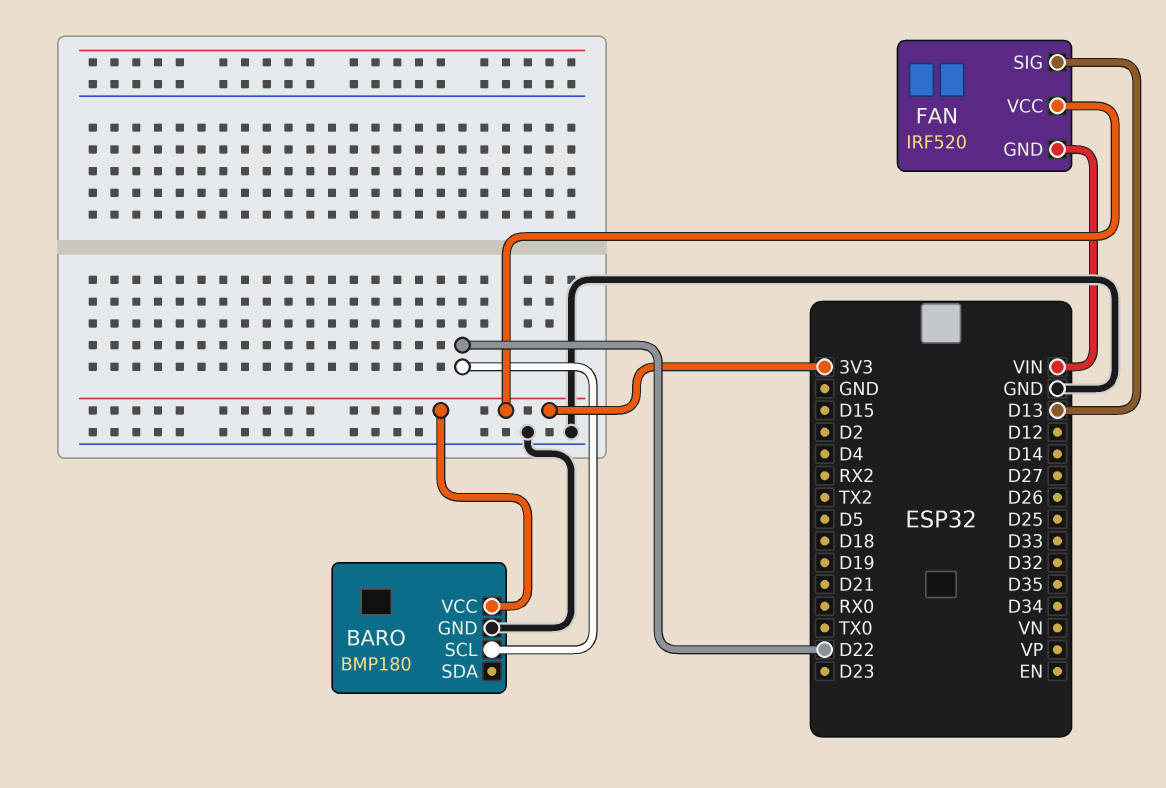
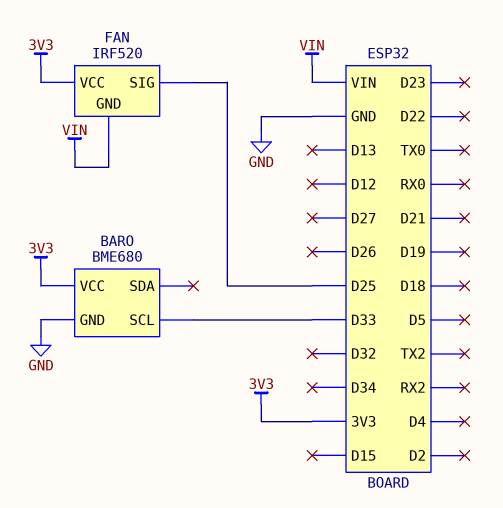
BARO: BMP180 -> BME680
BARO pin SCL: D22 -> D33
FAN pin SIG: D13 -> D25

